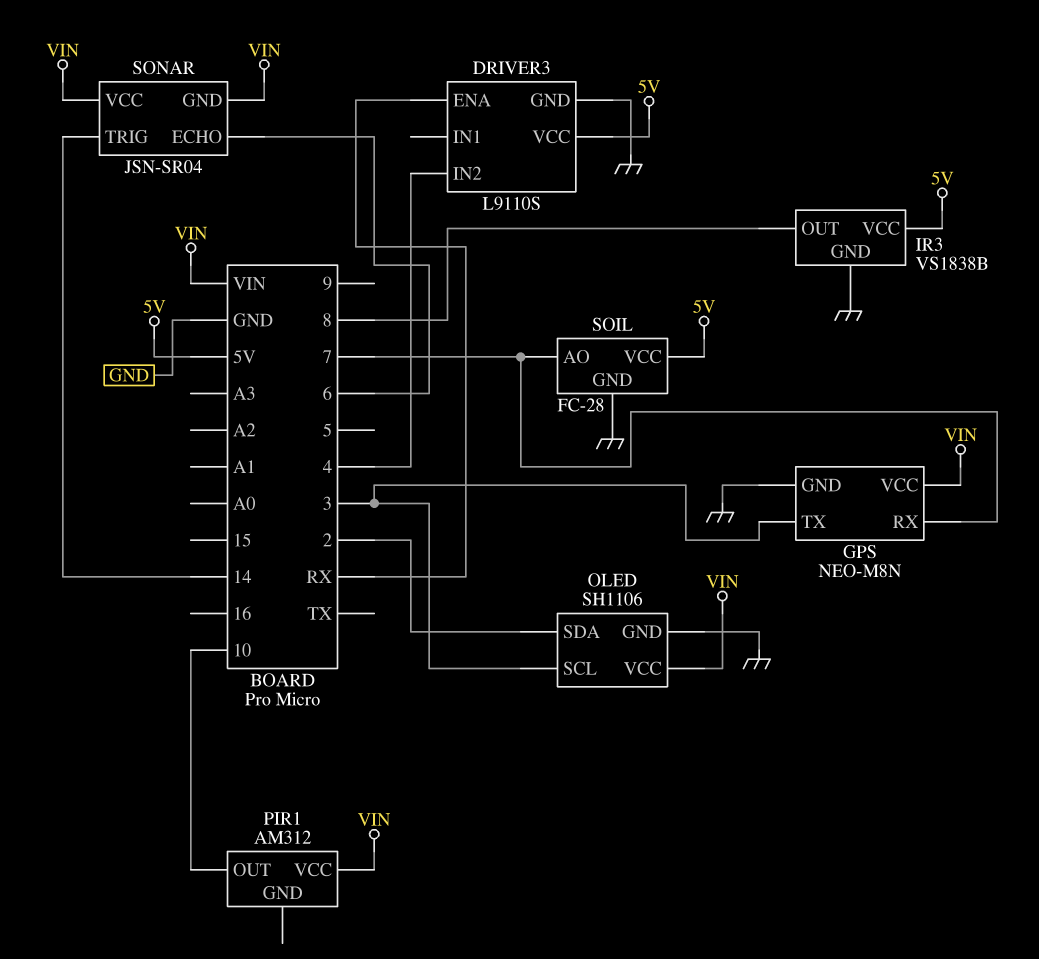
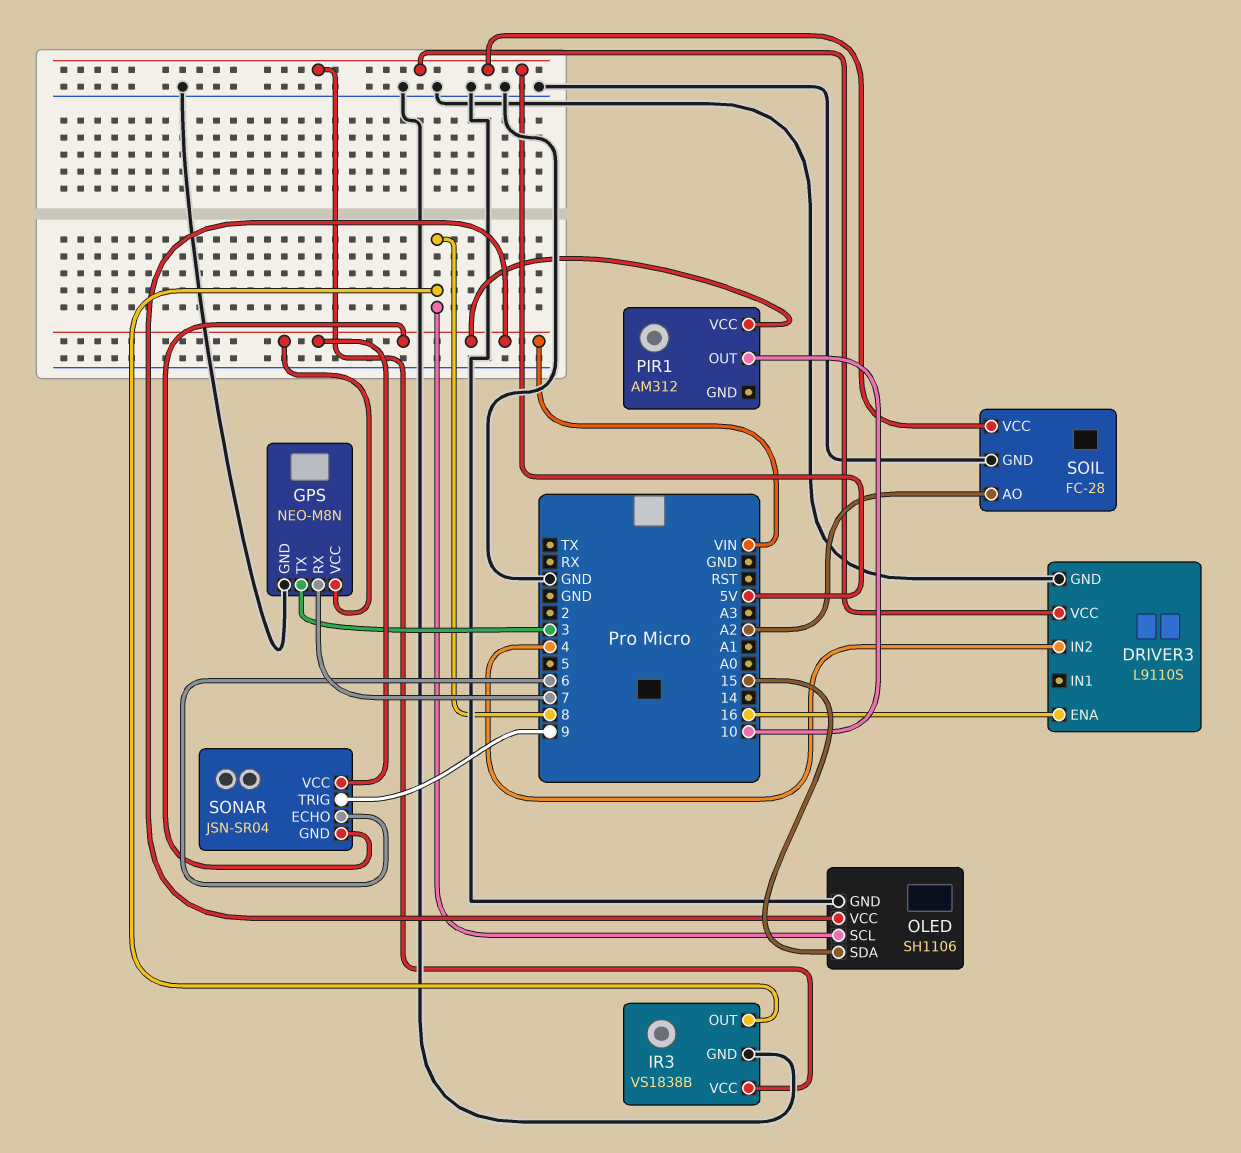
DRIVER3 pin ENA: RX -> 16
OLED pin SCL: 3 -> 8
OLED pin SDA: 2 -> 15
SOIL pin AO: 7 -> A2
SONAR pin TRIG: 14 -> 9

